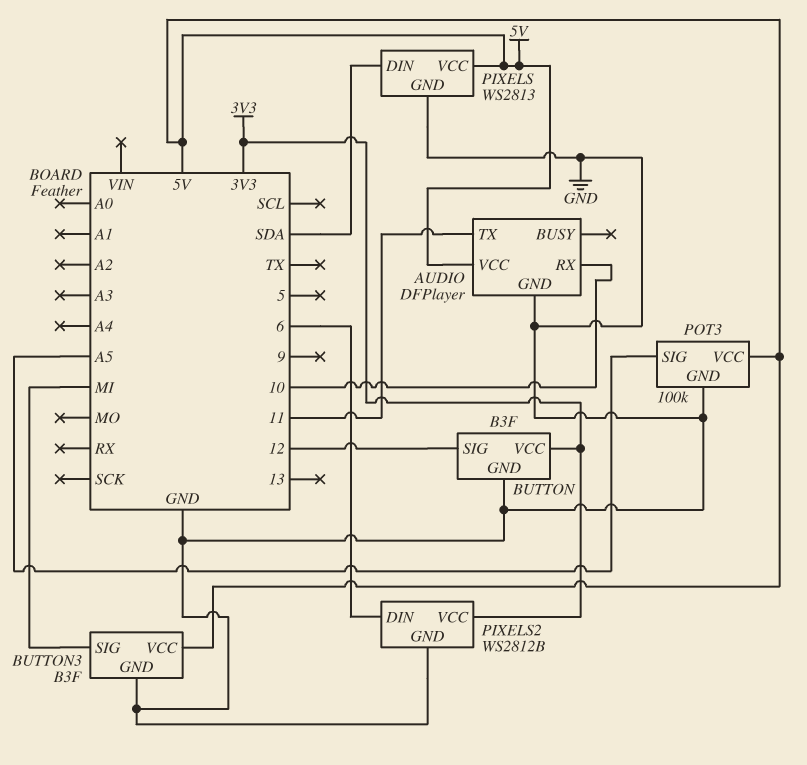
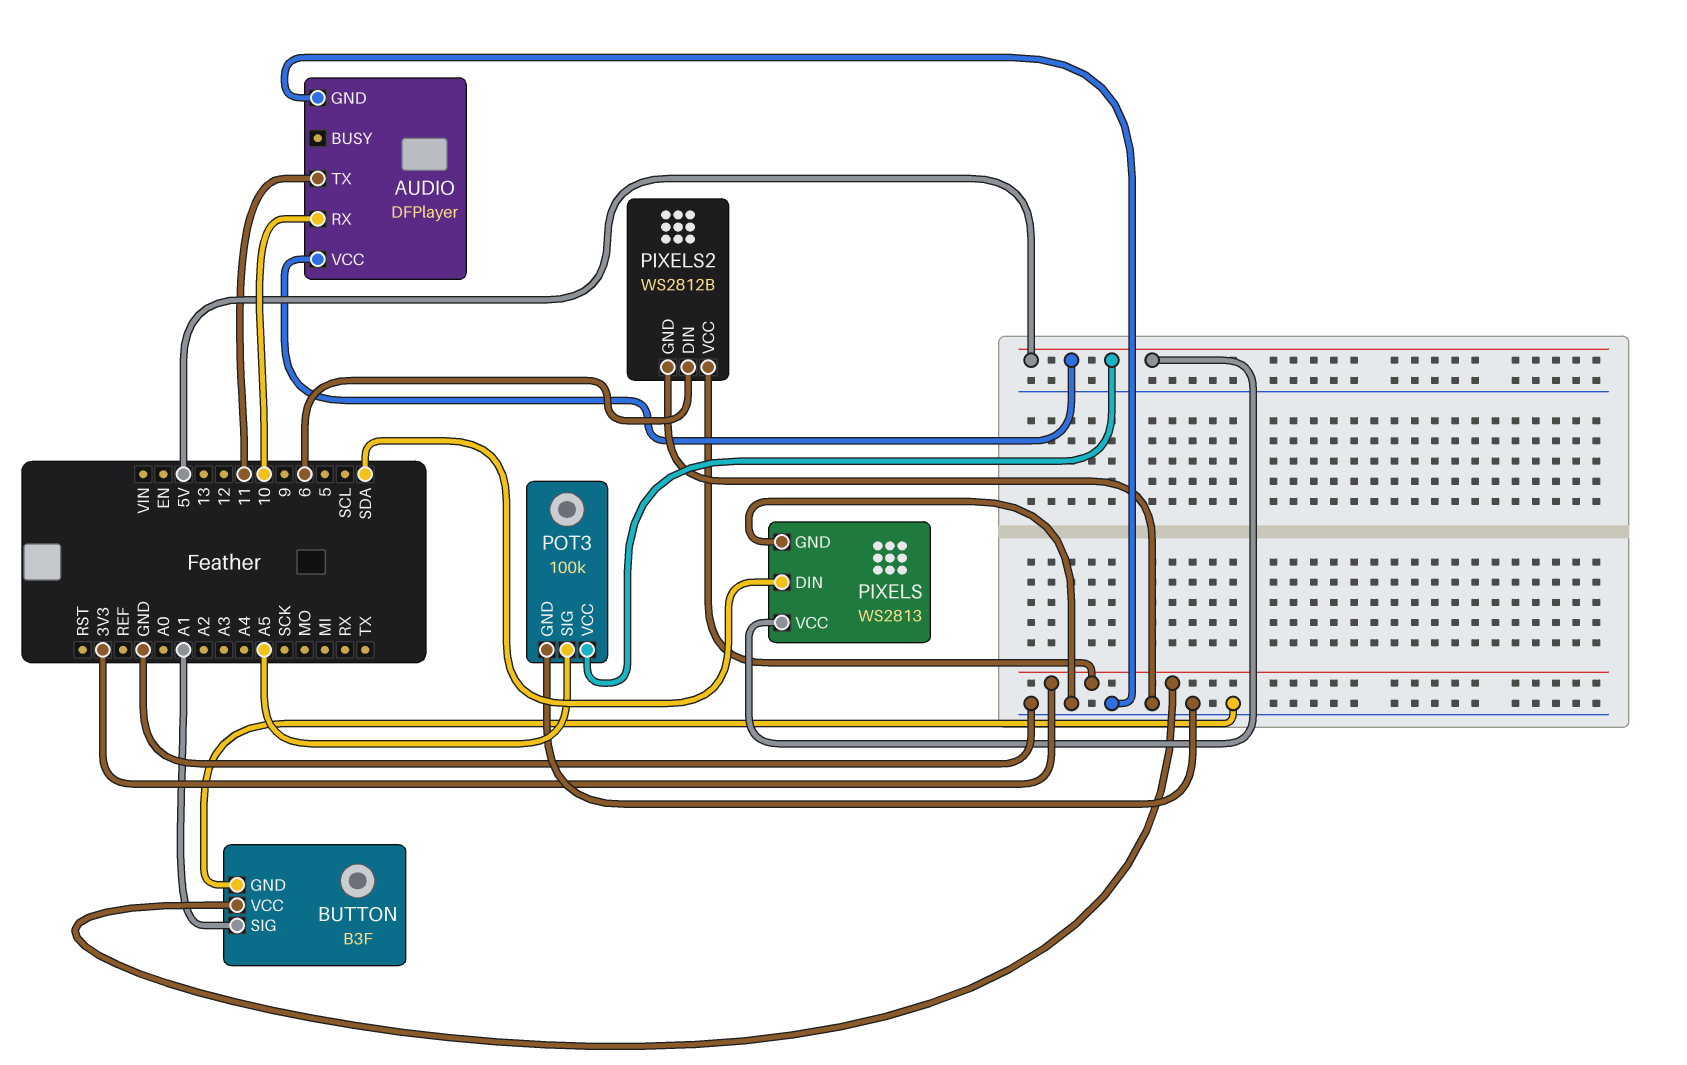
BUTTON pin SIG: 12 -> A1
BUTTON3: B3F -> none
BUTTON3 pin GND: GND -> none
BUTTON3 pin SIG: MI -> none
BUTTON3 pin VCC: 5V -> none

